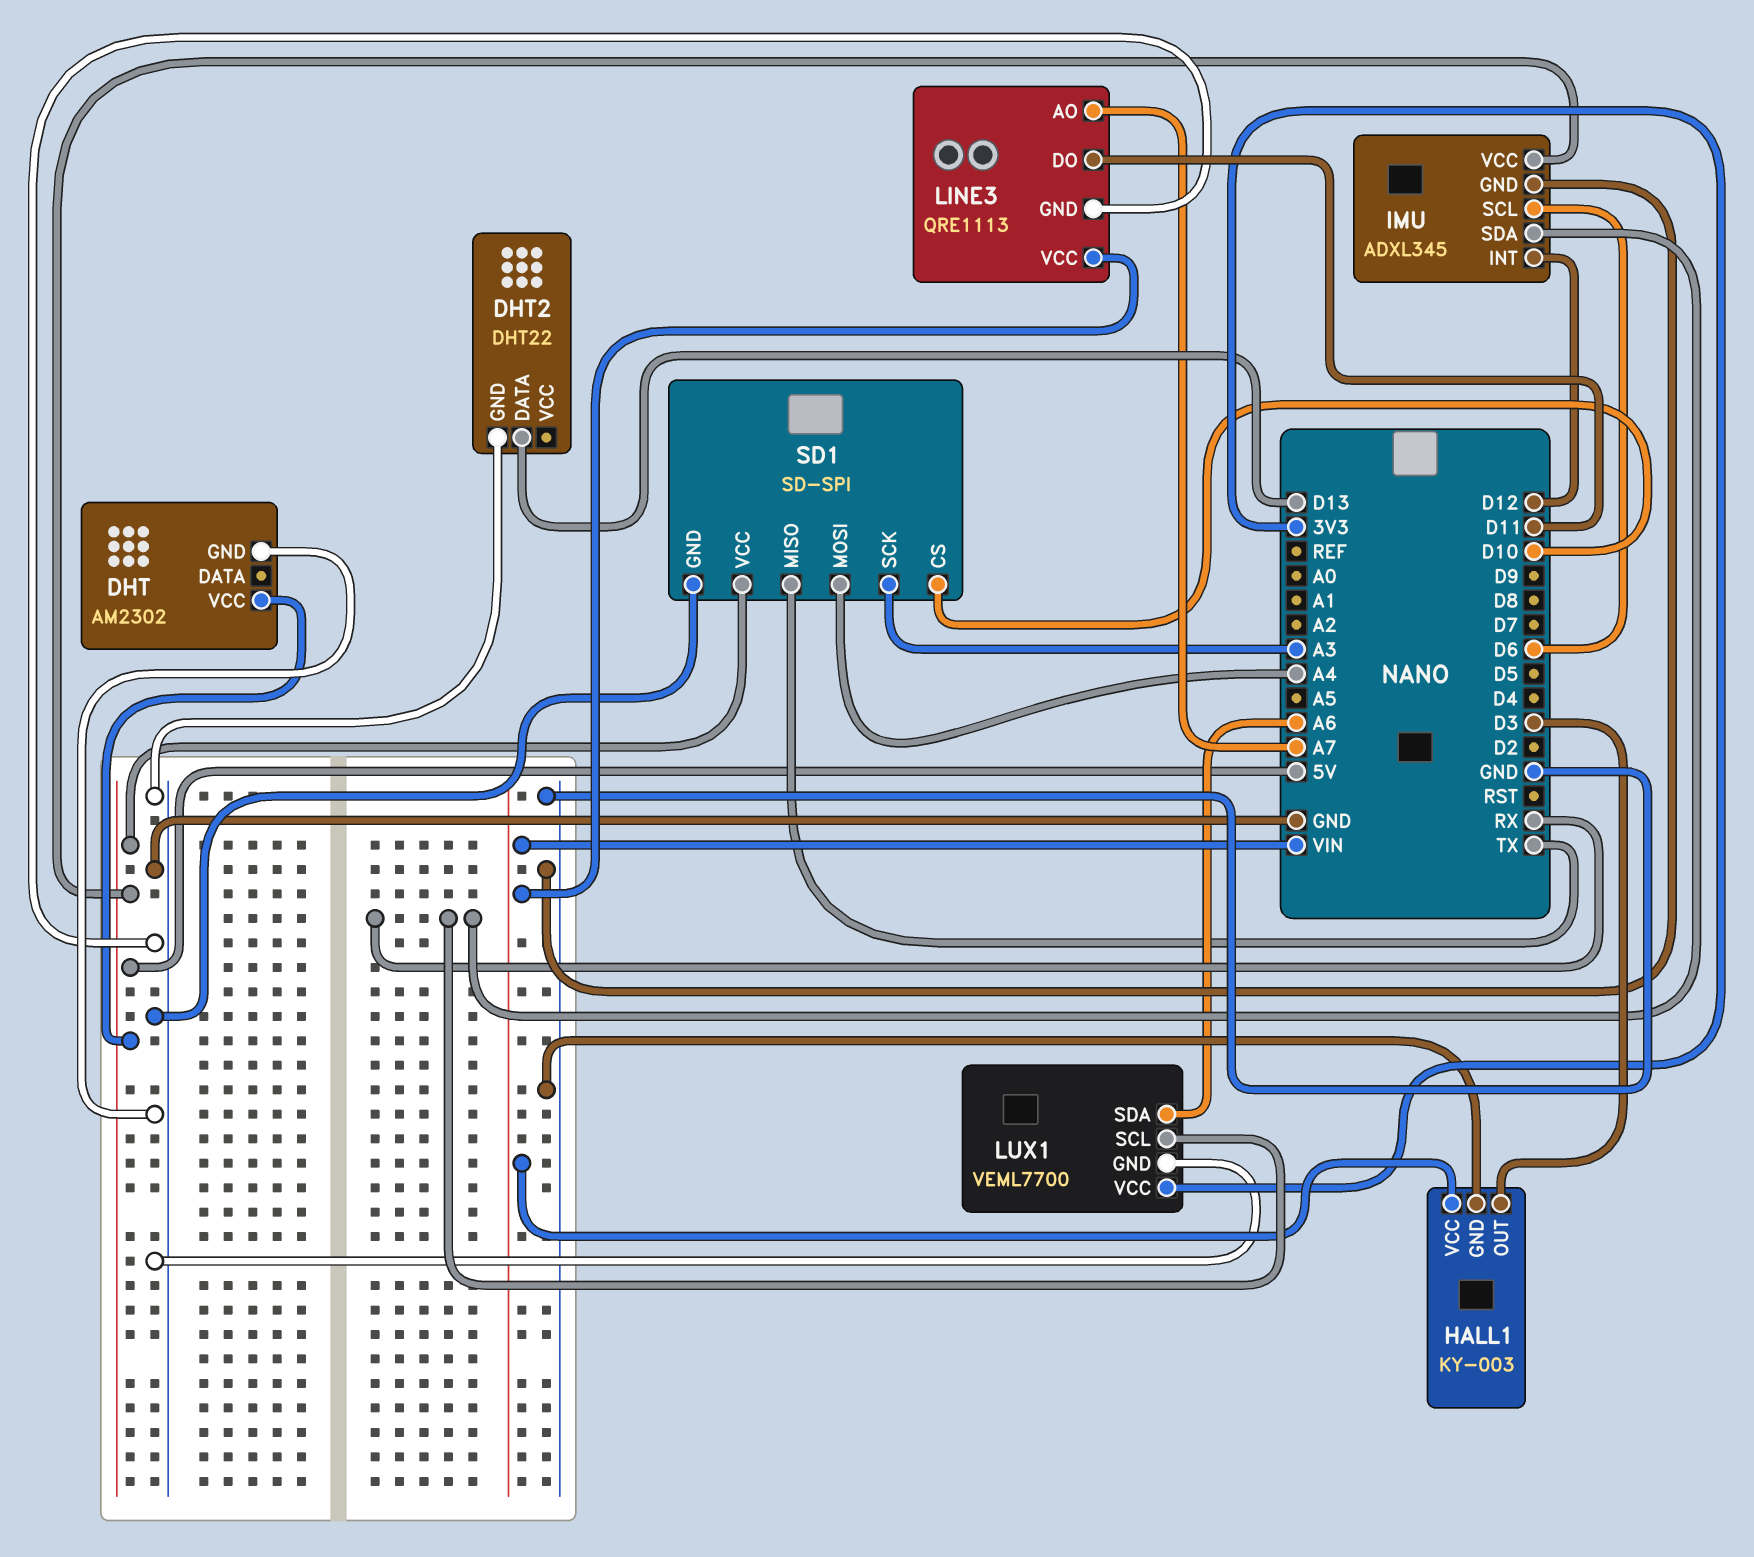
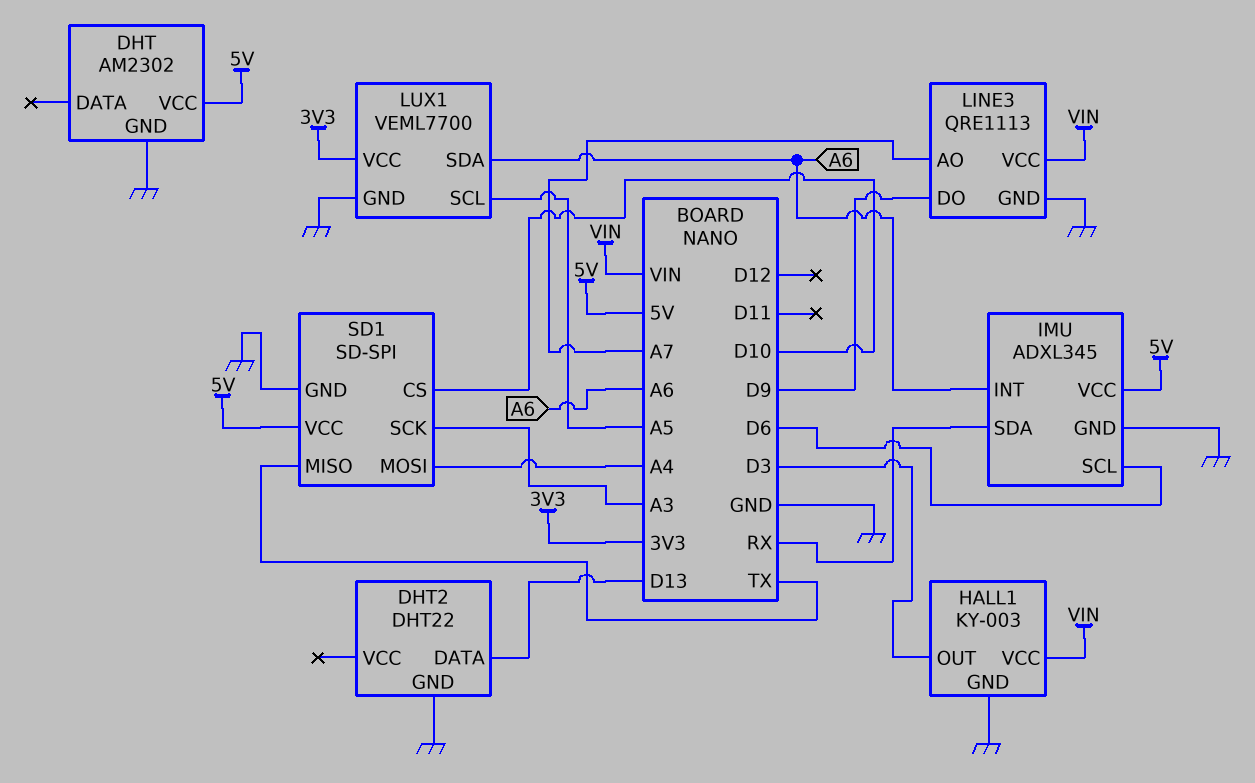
IMU pin INT: D12 -> A6
LINE3 pin DO: D11 -> D9
LUX1 pin SCL: RX -> A5

